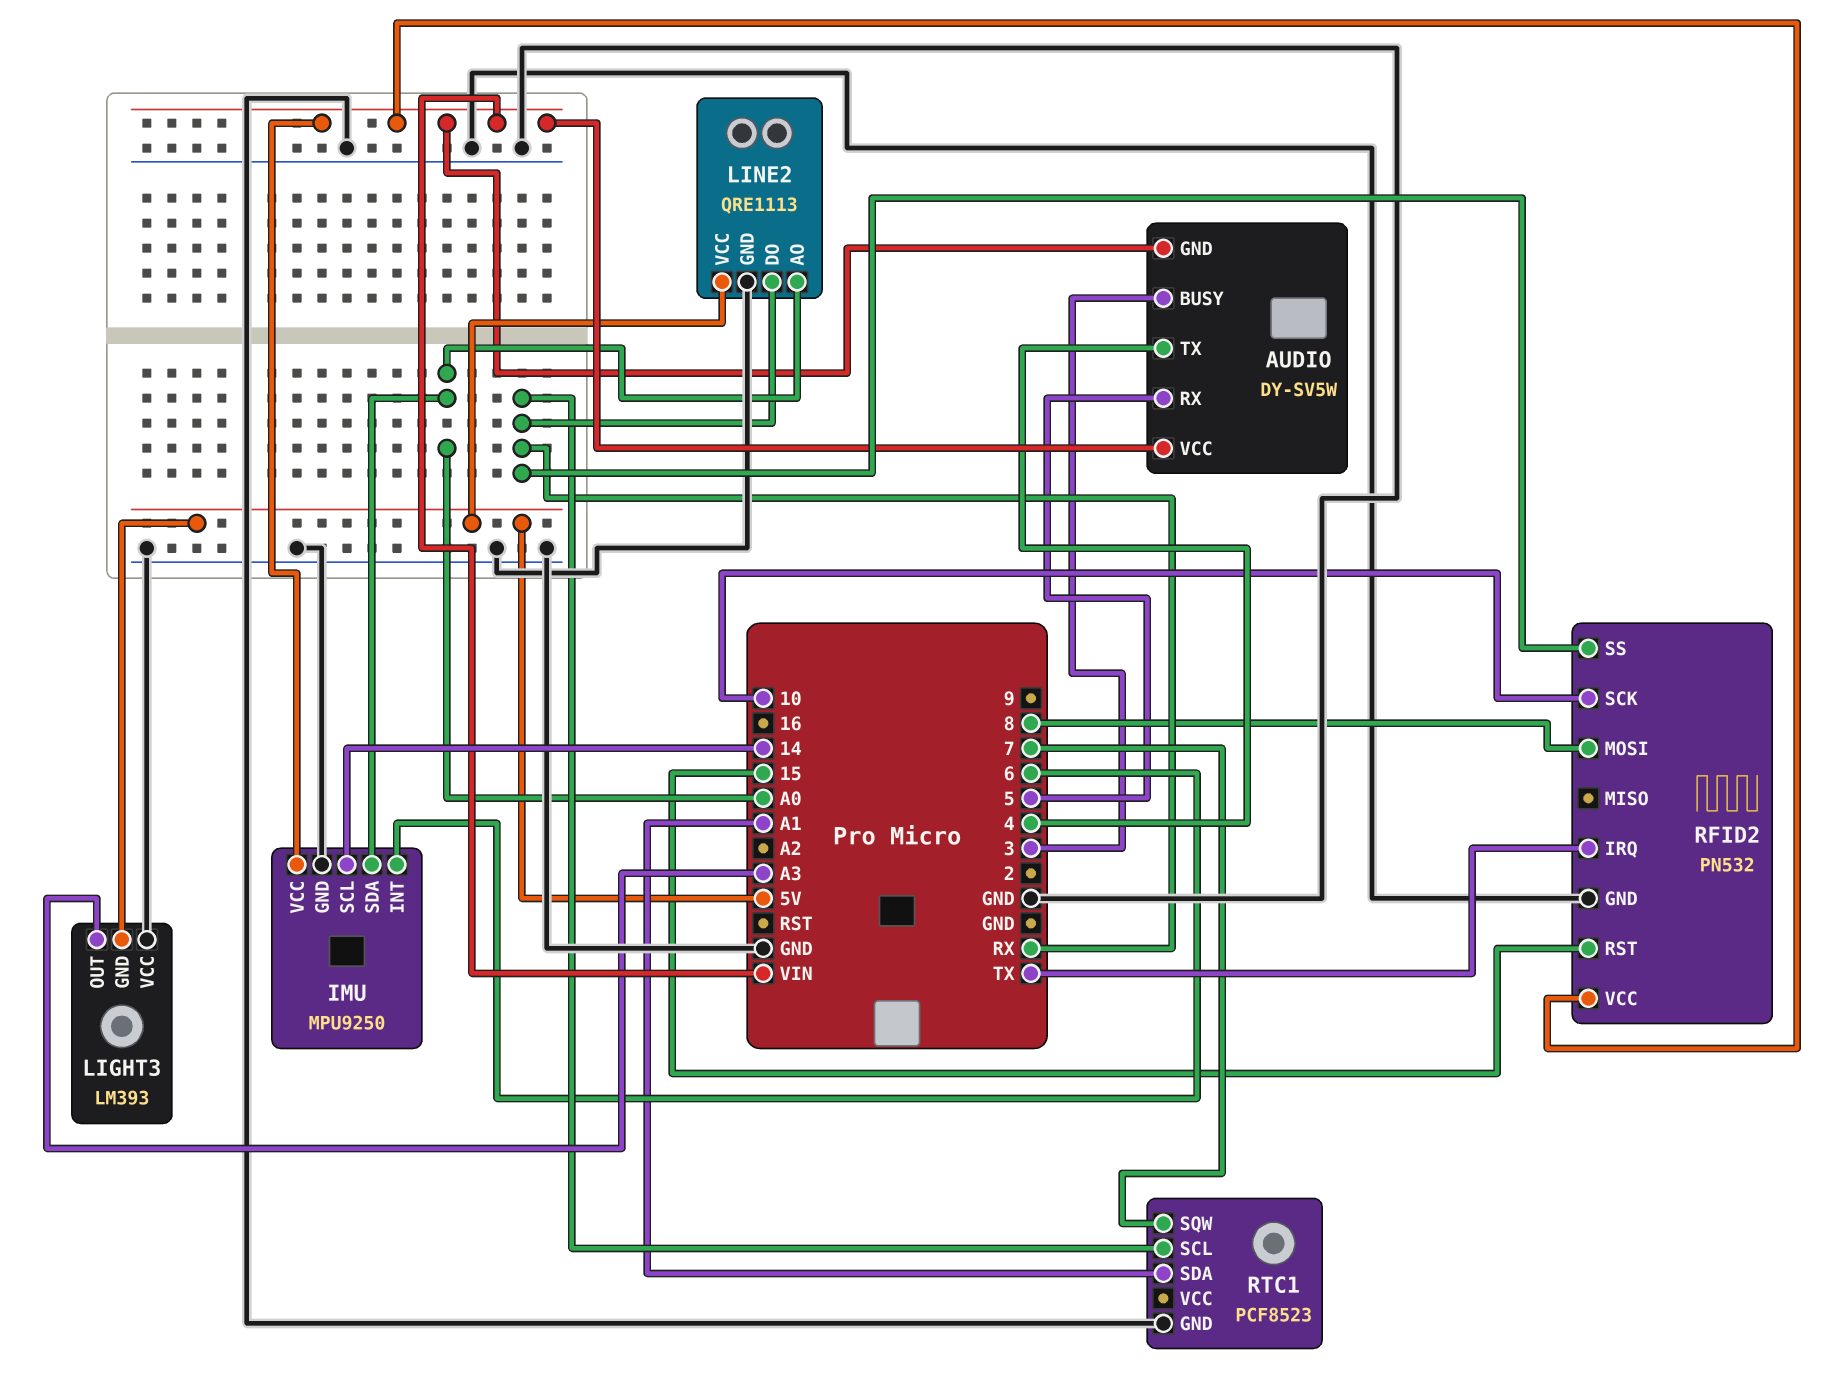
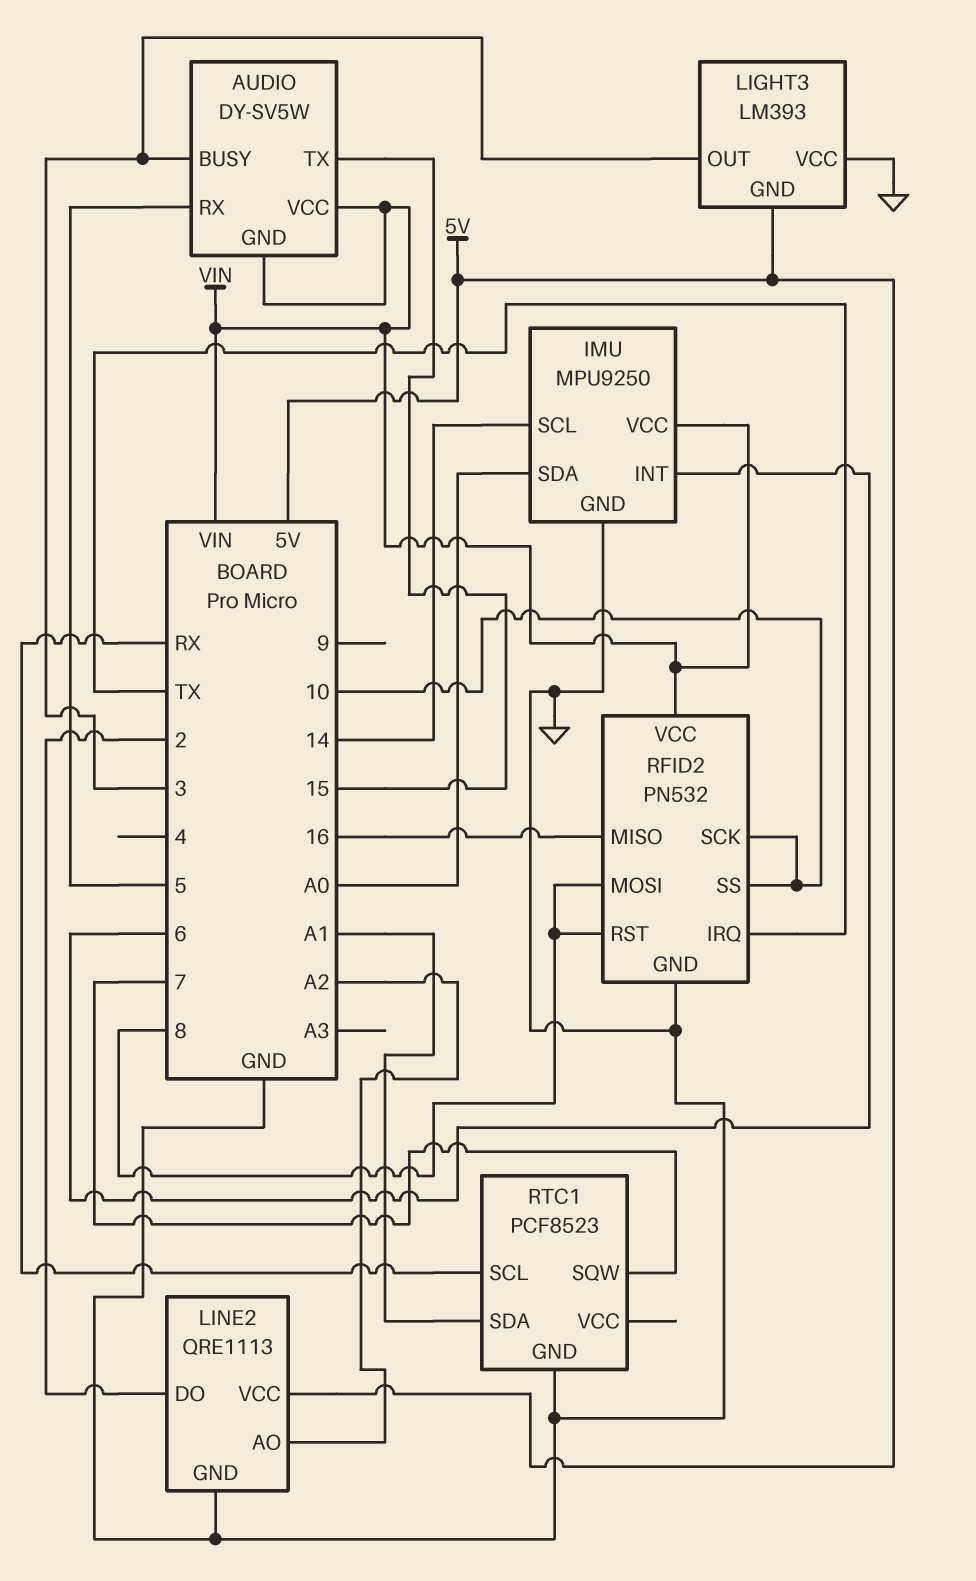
AUDIO pin TX: 4 -> 15
LIGHT3 pin OUT: A3 -> 3
LINE2 pin AO: A0 -> A2
LINE2 pin DO: RX -> 2
RFID2 pin MISO: none -> 16
RFID2 pin RST: 15 -> 8
RFID2 pin SS: RX -> 10

